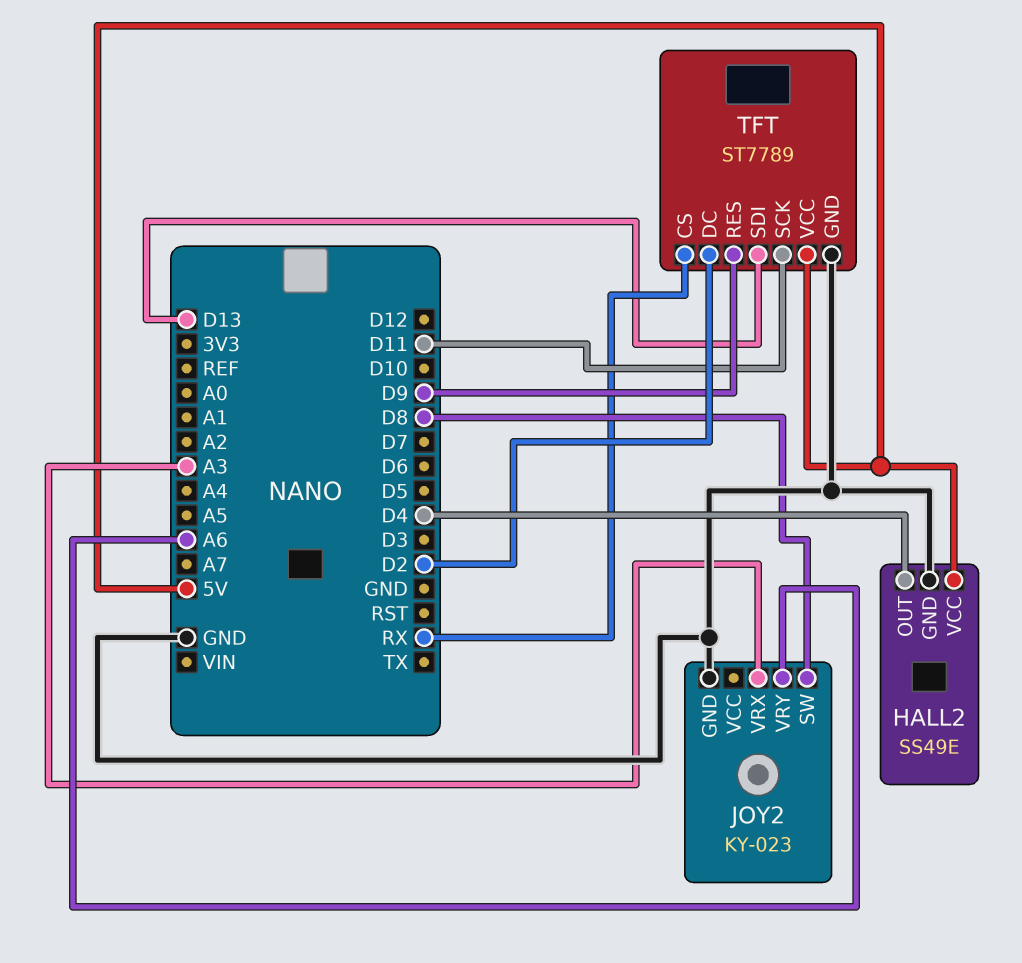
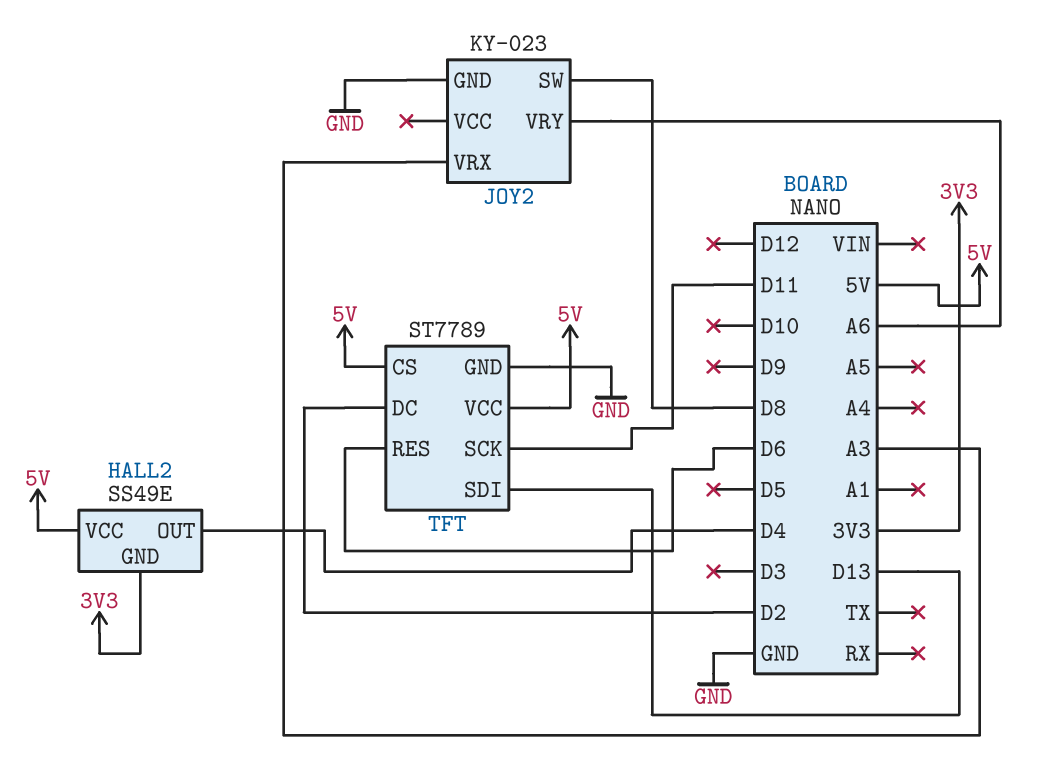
HALL2 pin GND: GND -> 3V3
TFT pin CS: RX -> 5V
TFT pin RES: D9 -> D6

